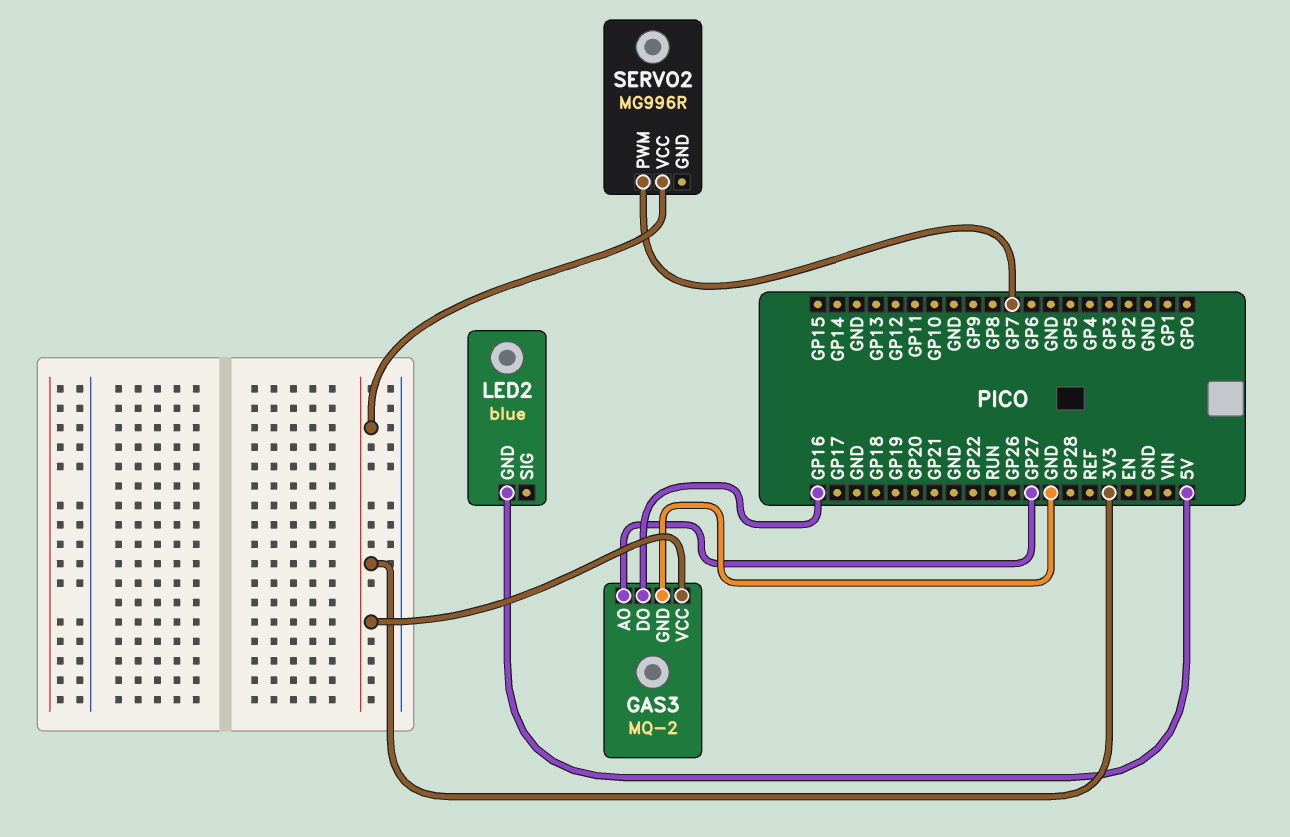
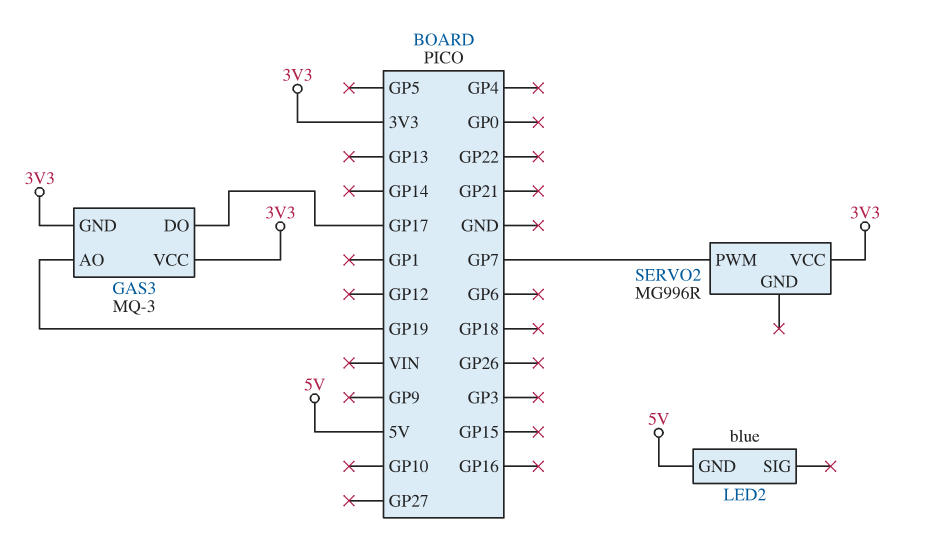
GAS3: MQ-2 -> MQ-3
GAS3 pin AO: GP27 -> GP19
GAS3 pin DO: GP16 -> GP17
GAS3 pin GND: GND -> 3V3

